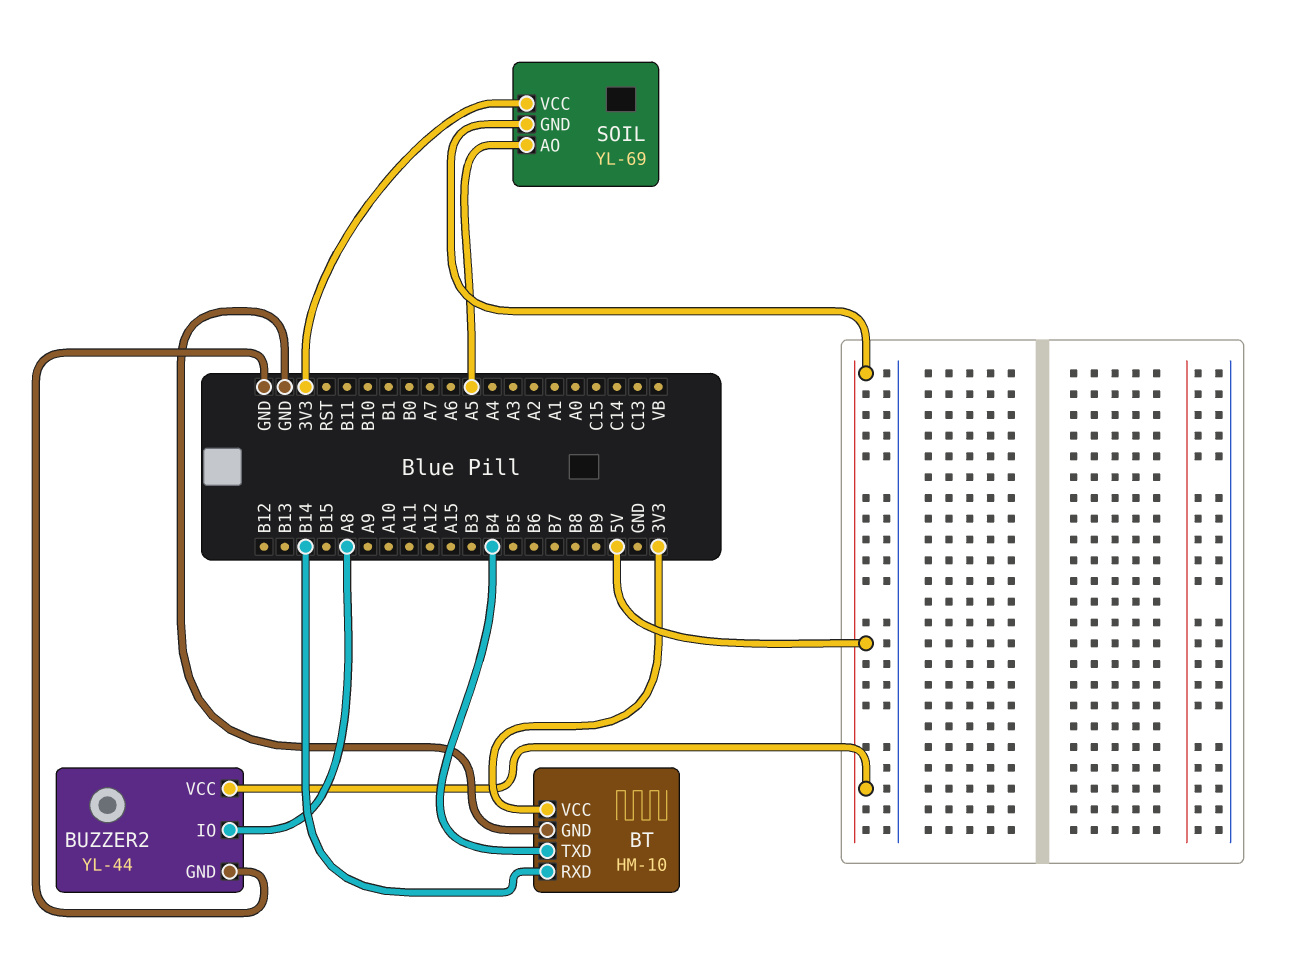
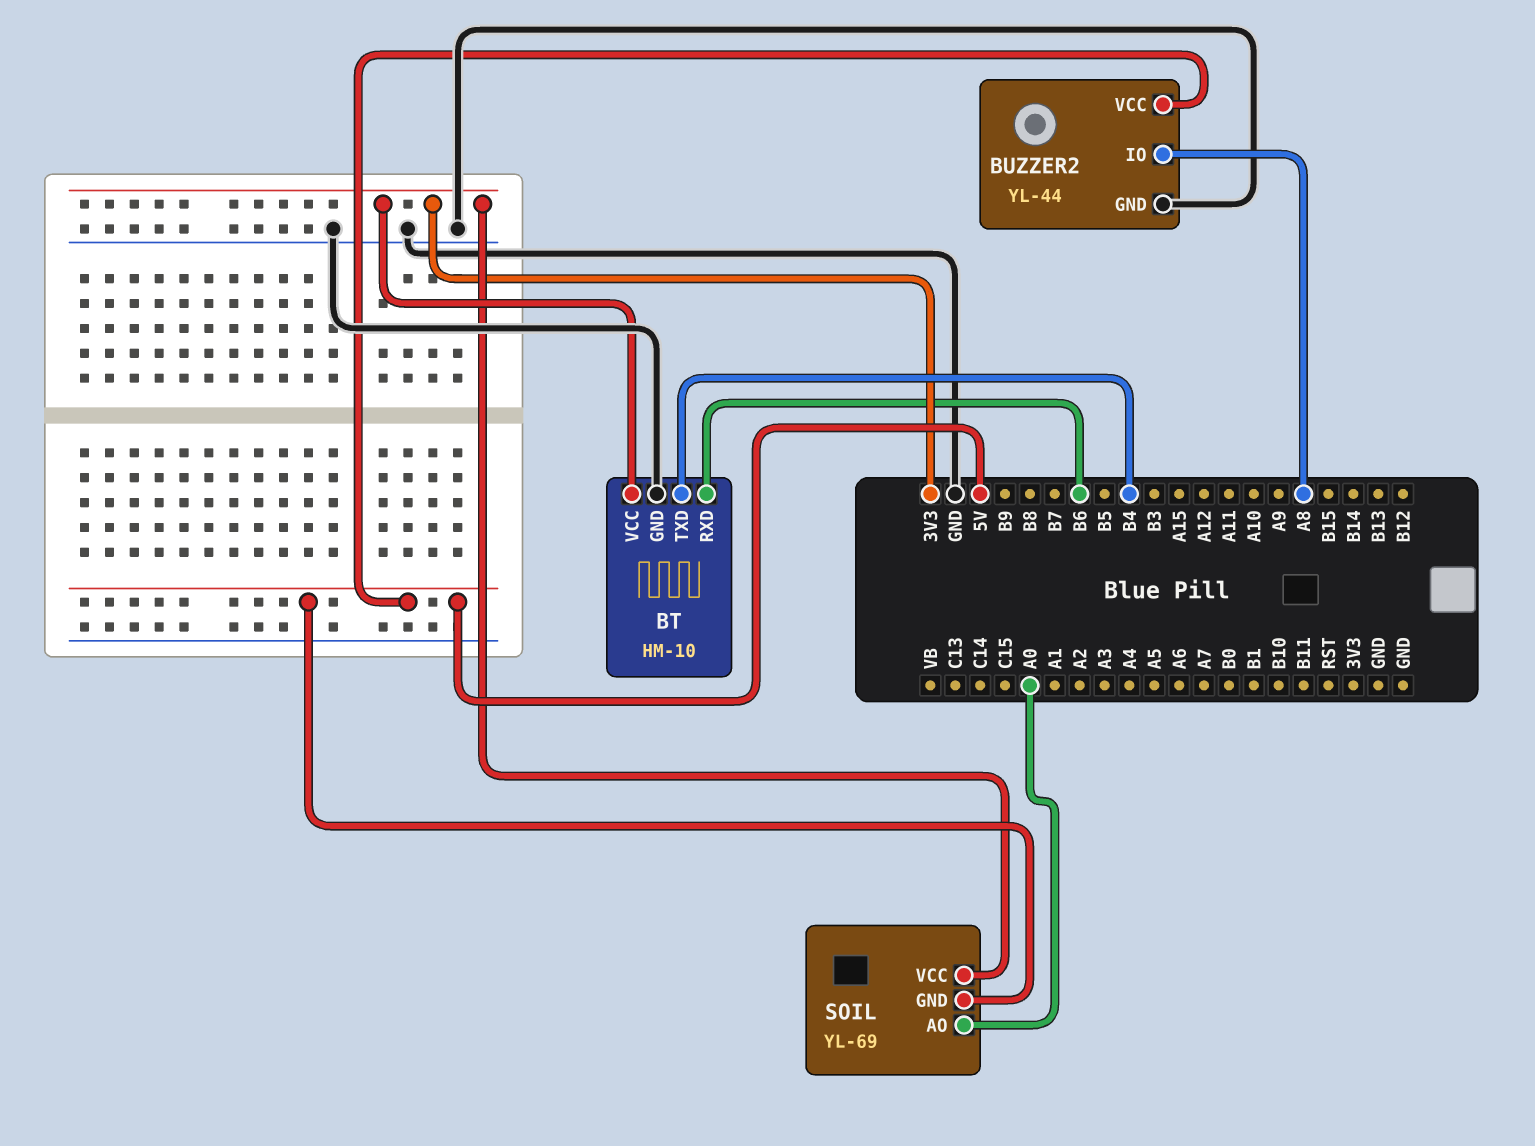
BT pin RXD: B14 -> B6
SOIL pin AO: A5 -> A0

